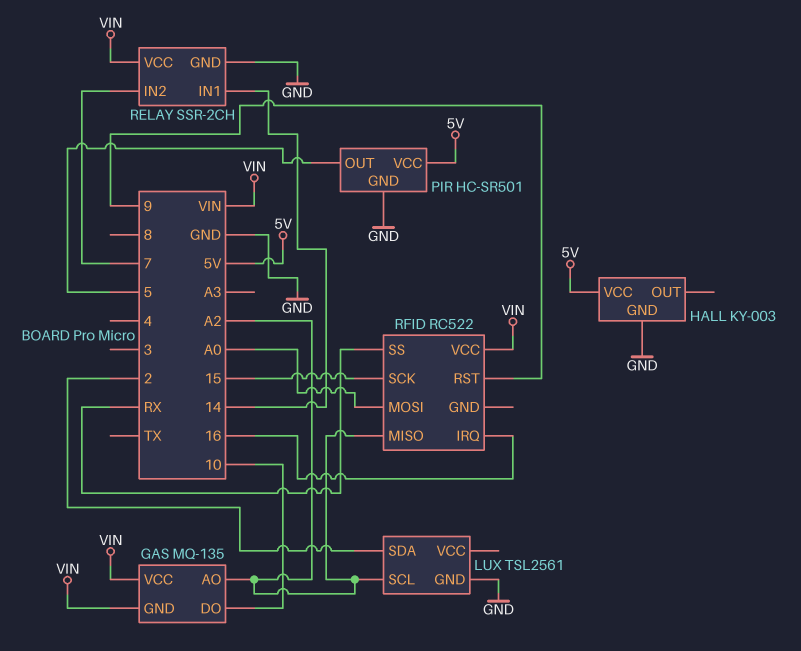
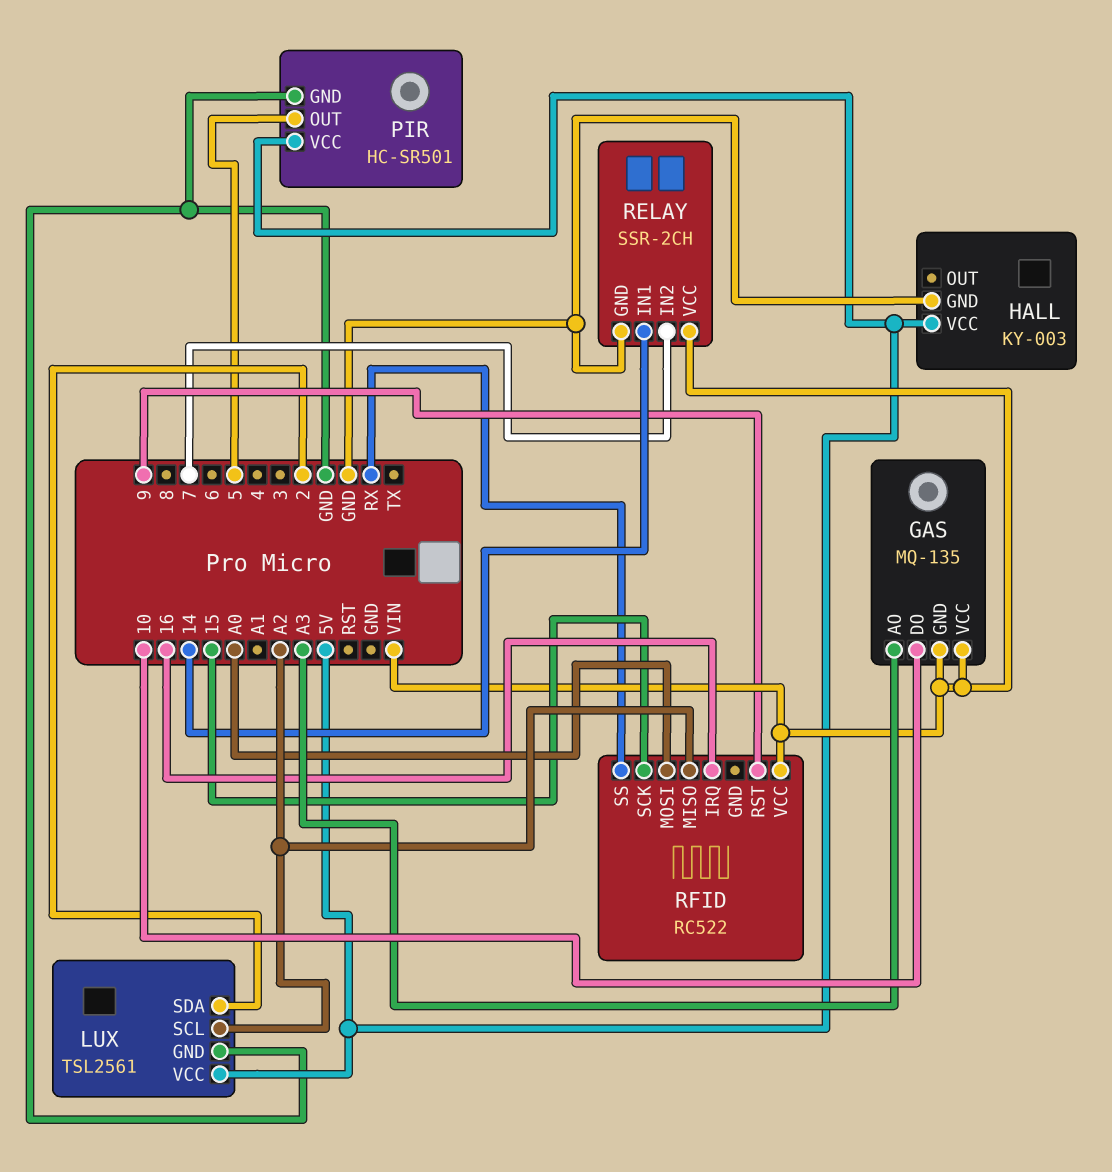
GAS pin AO: A2 -> A3
LUX pin VCC: none -> 5V

